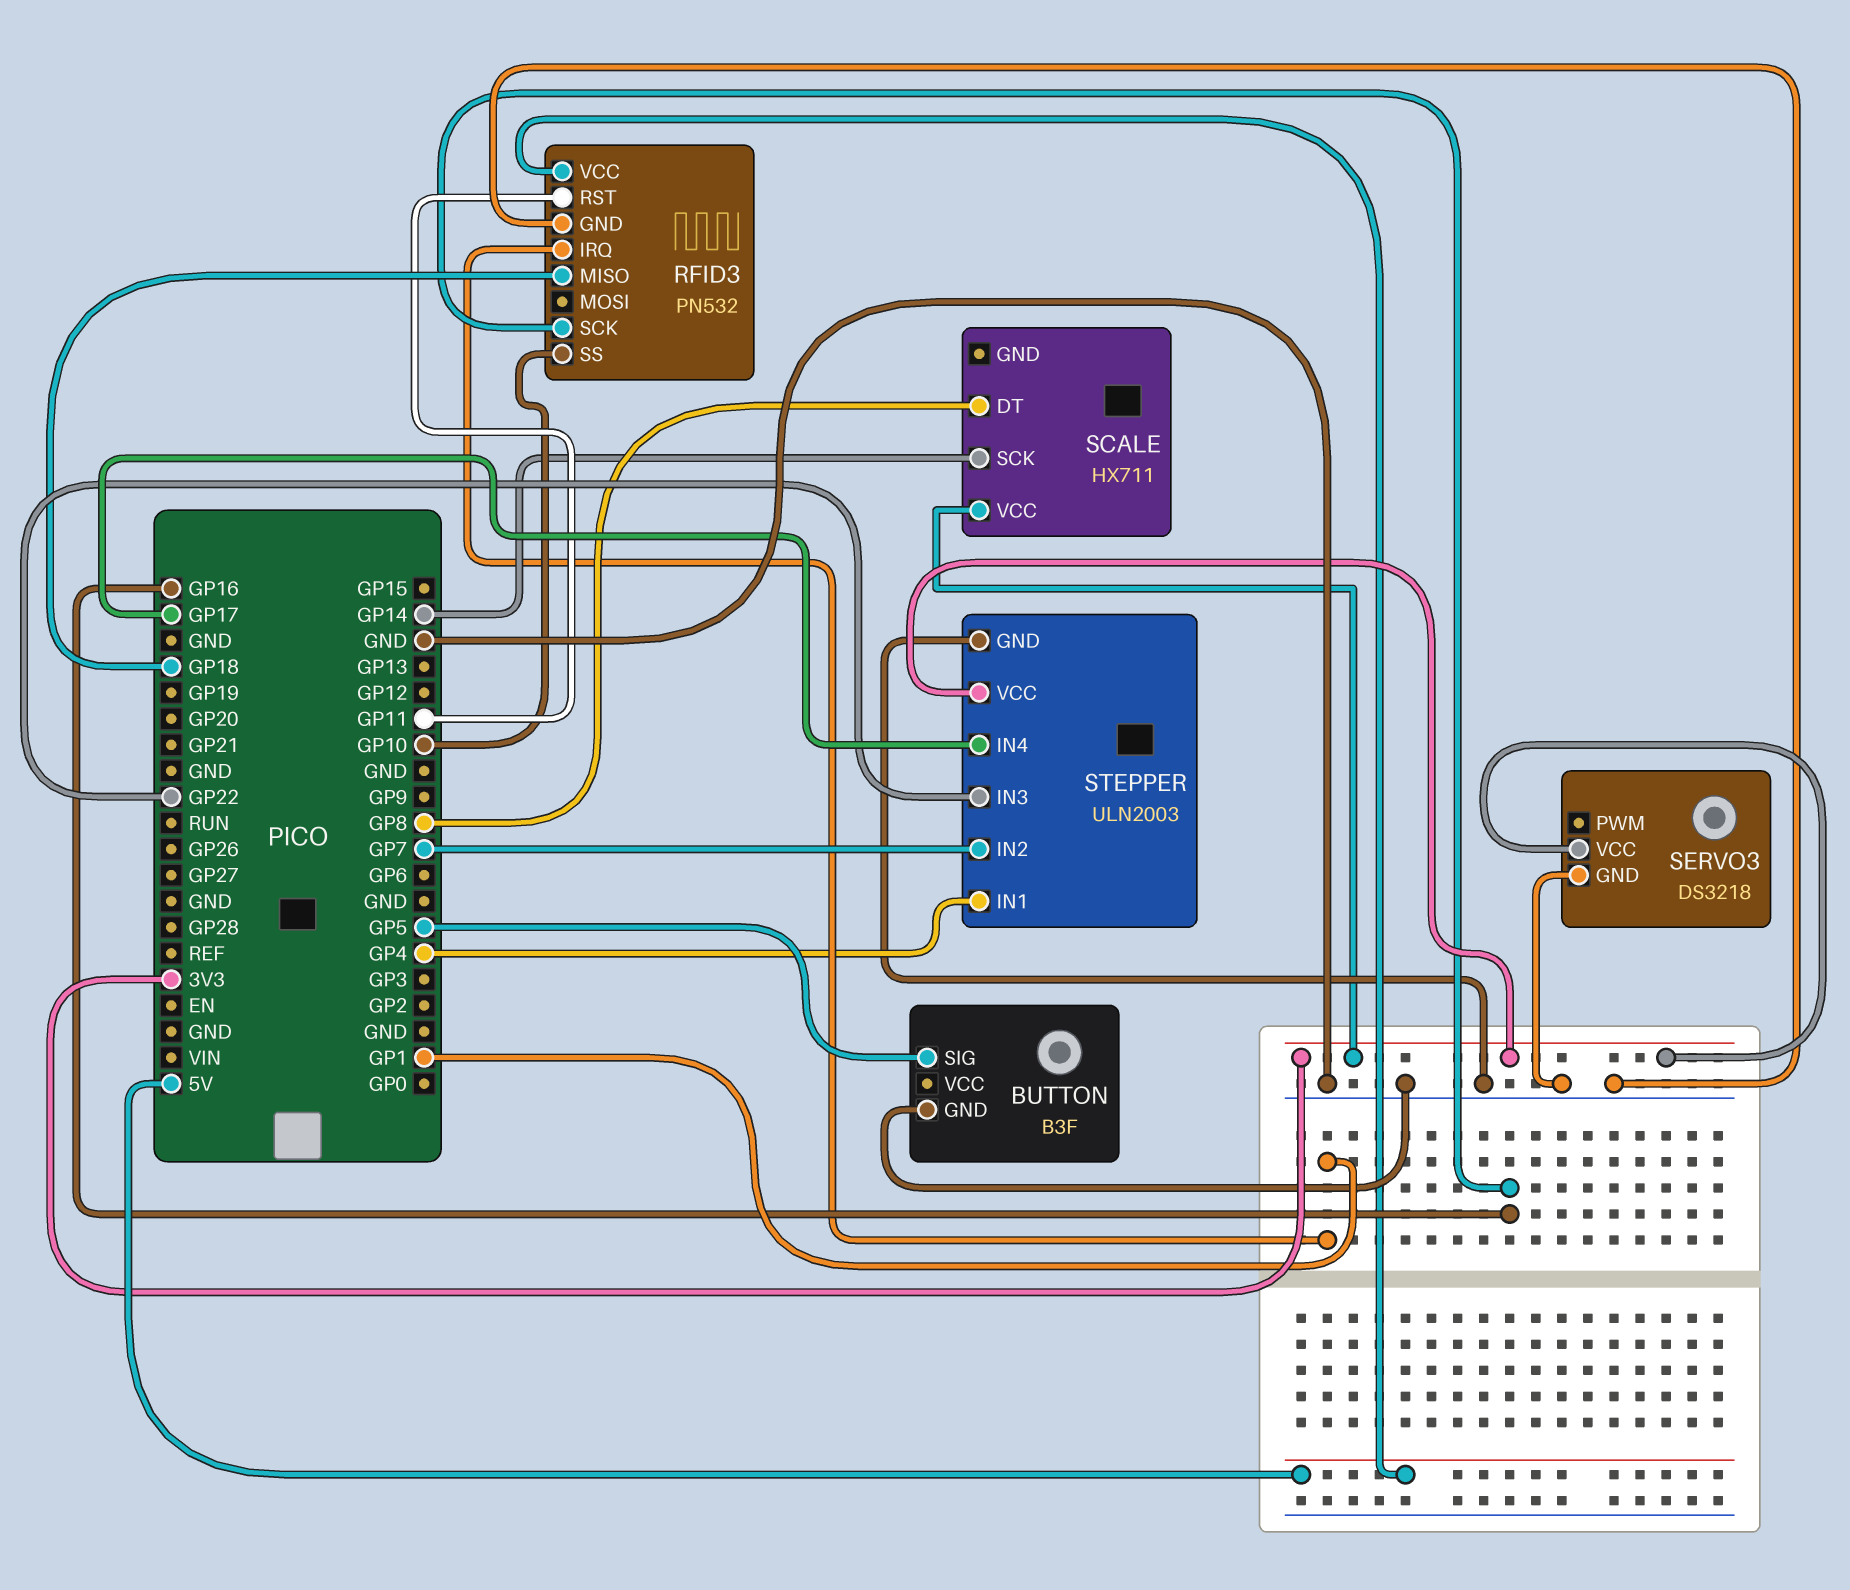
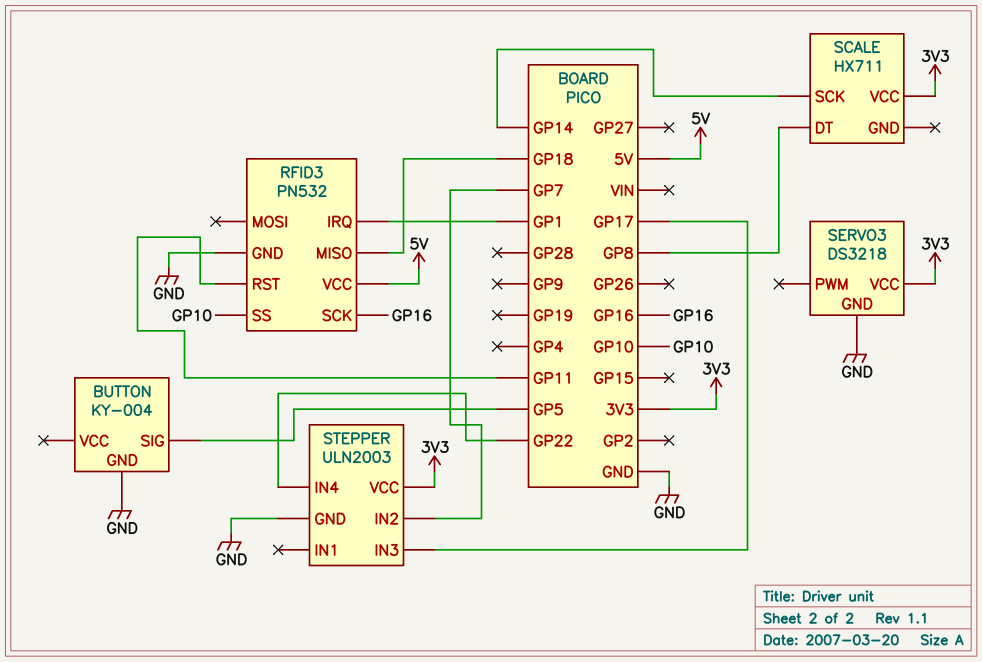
BUTTON: B3F -> KY-004
STEPPER pin IN1: GP4 -> none
STEPPER pin IN3: GP22 -> GP17
STEPPER pin IN4: GP17 -> GP22

